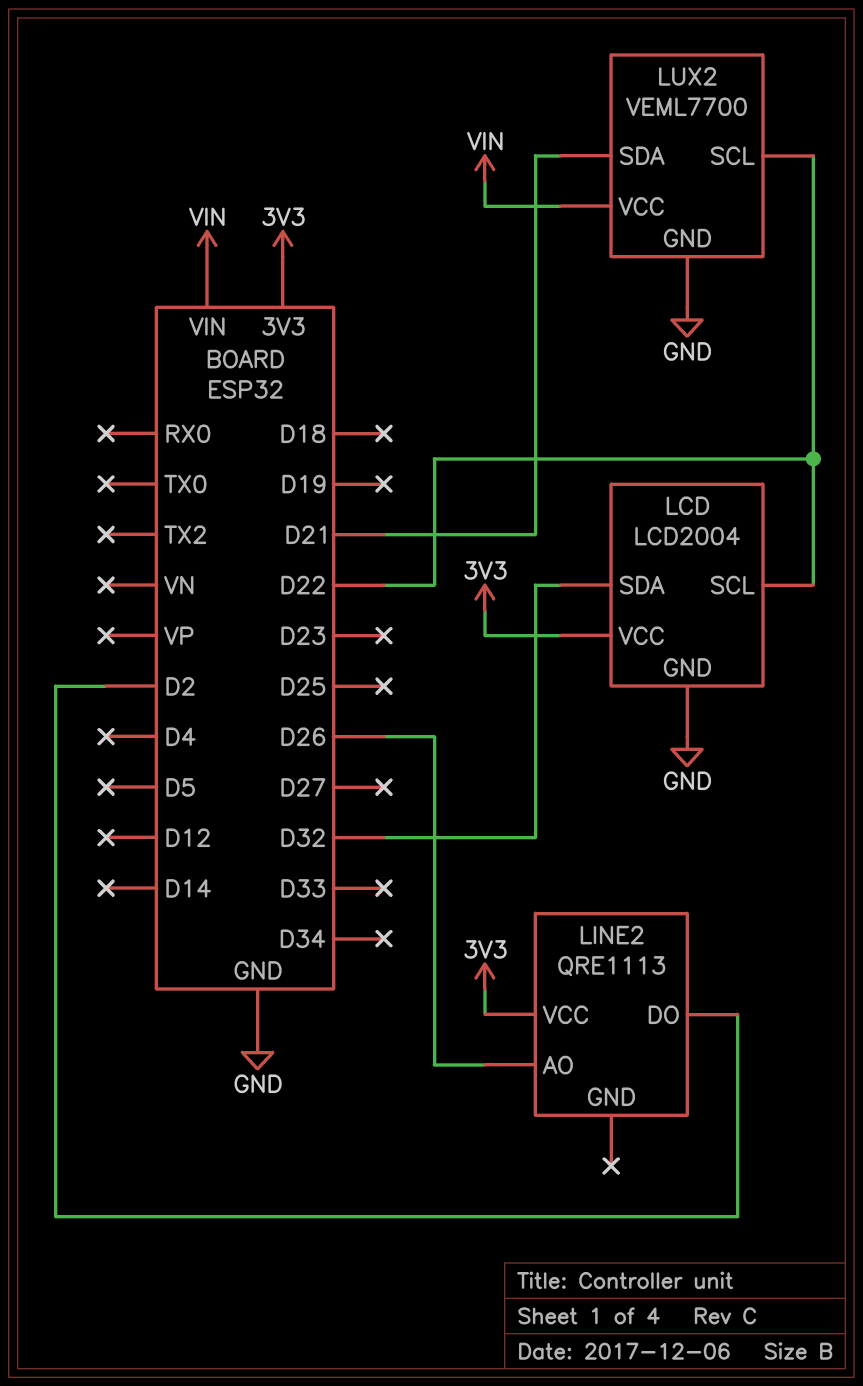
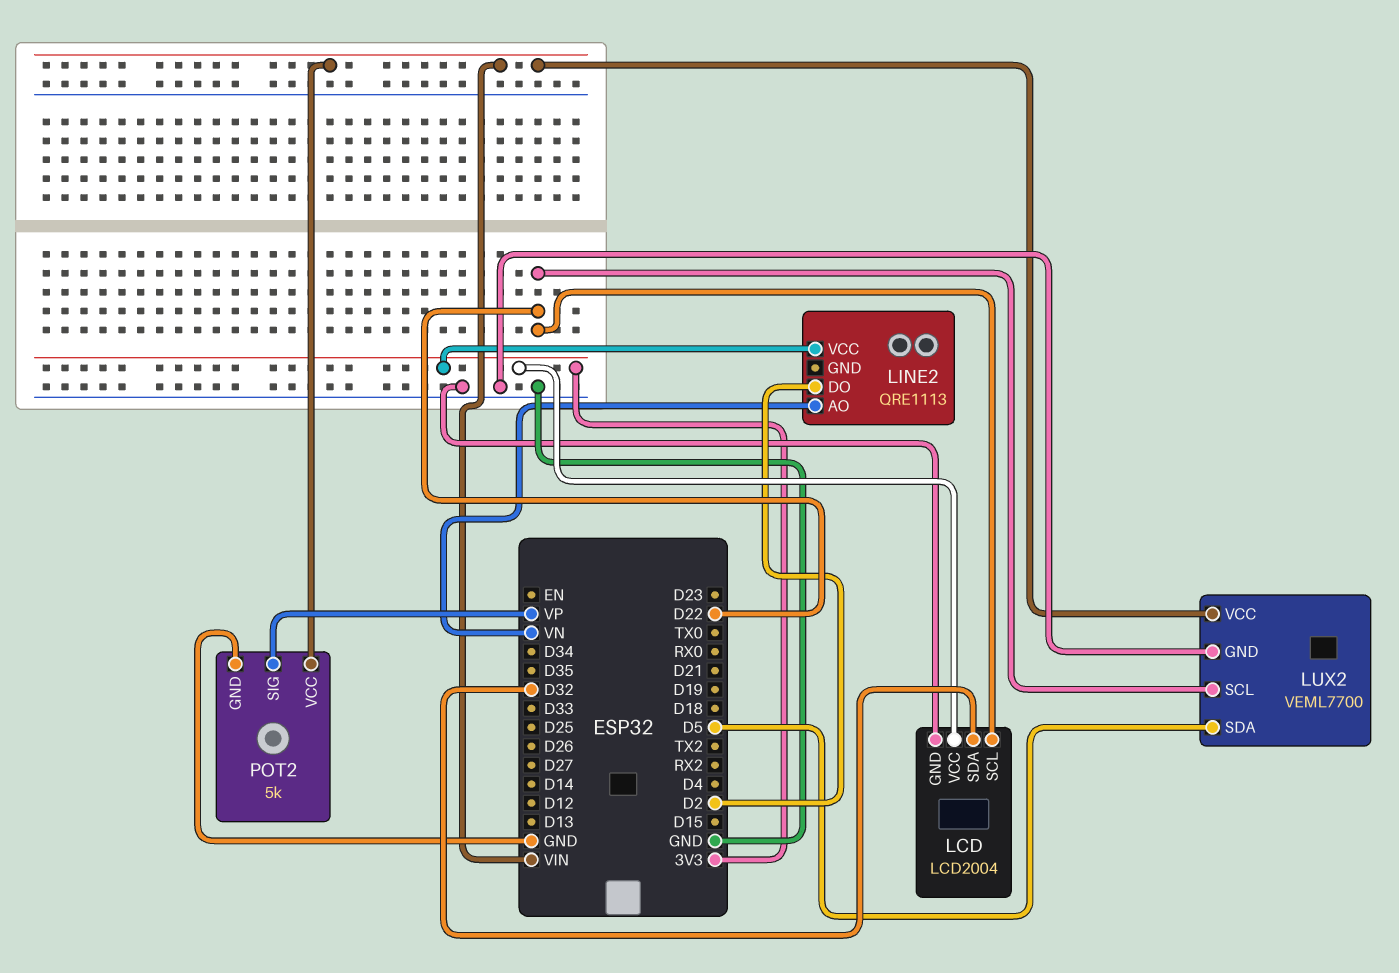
LINE2 pin AO: D26 -> VN
LUX2 pin SDA: D21 -> D5
POT2: none -> 5k
POT2 pin GND: none -> GND
POT2 pin SIG: none -> VP
POT2 pin VCC: none -> VIN

